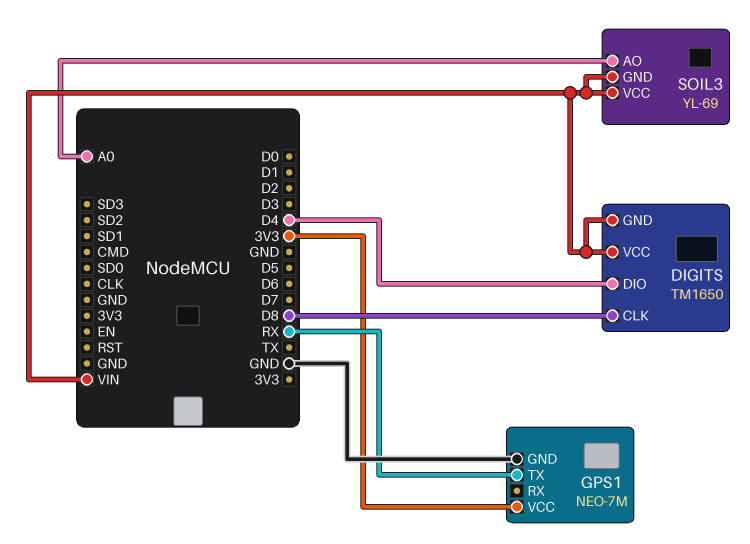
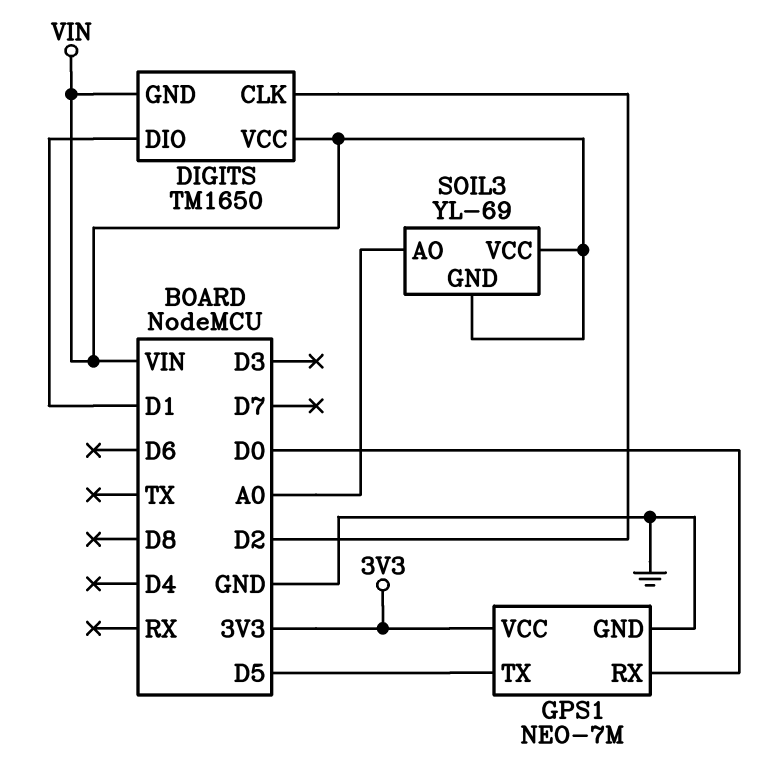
DIGITS pin CLK: D8 -> D2
DIGITS pin DIO: D4 -> D1
GPS1 pin RX: none -> D0
GPS1 pin TX: RX -> D5

